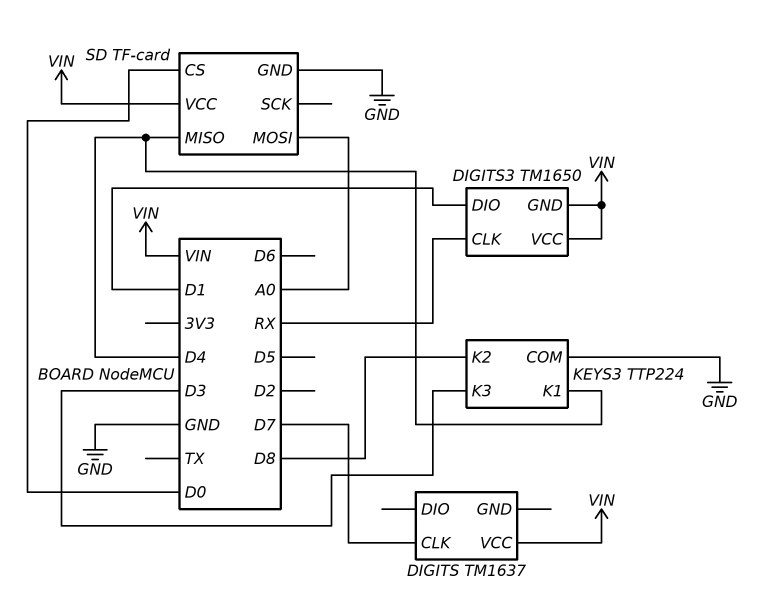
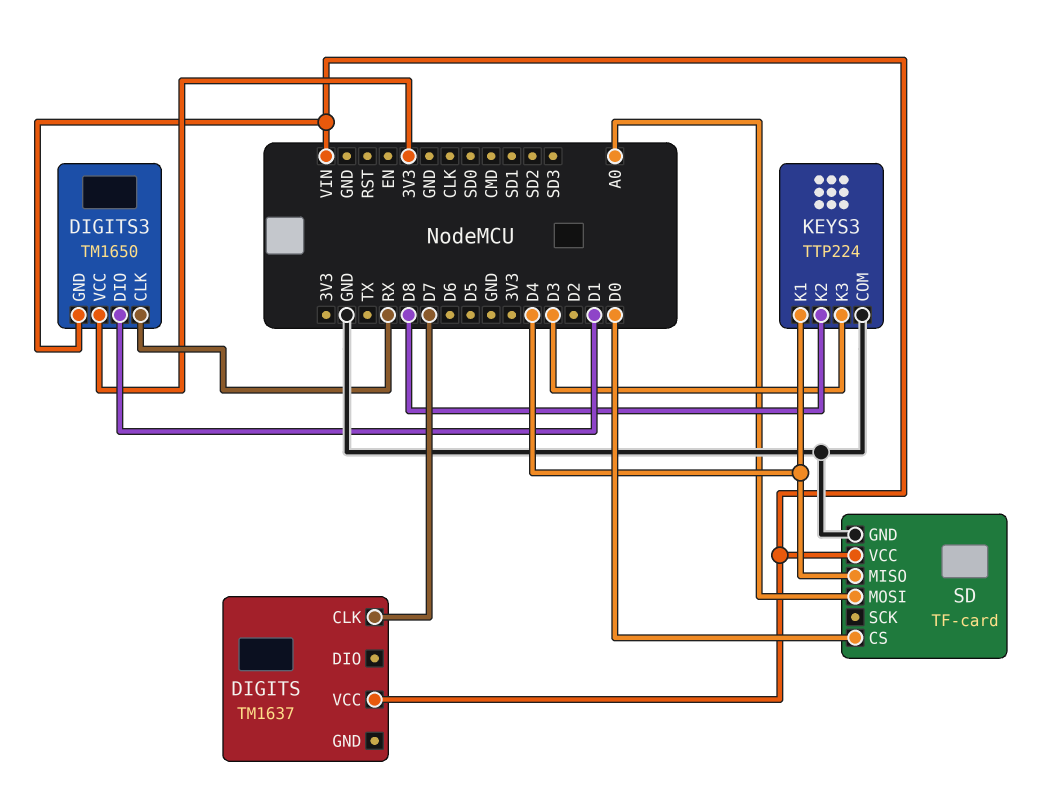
DIGITS3 pin VCC: VIN -> 3V3

